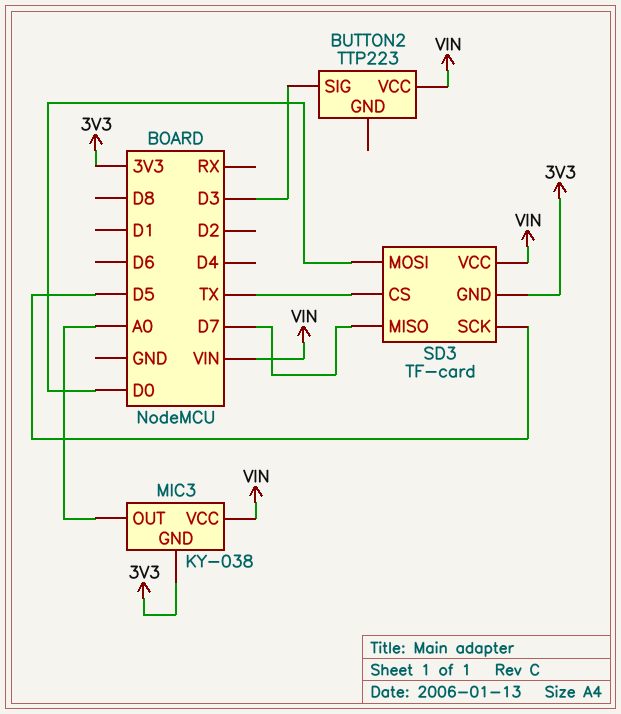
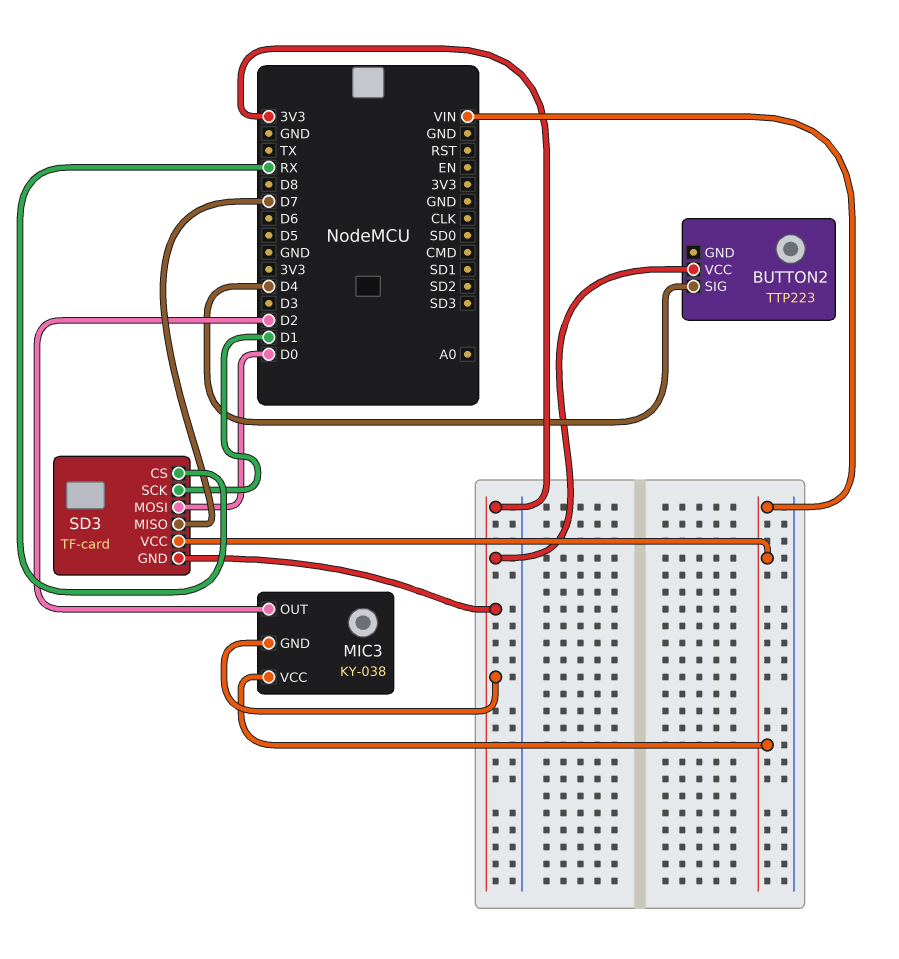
BUTTON2 pin SIG: D3 -> D4
BUTTON2 pin VCC: VIN -> 3V3
MIC3 pin OUT: A0 -> D2
SD3 pin CS: TX -> RX
SD3 pin SCK: D5 -> D1

